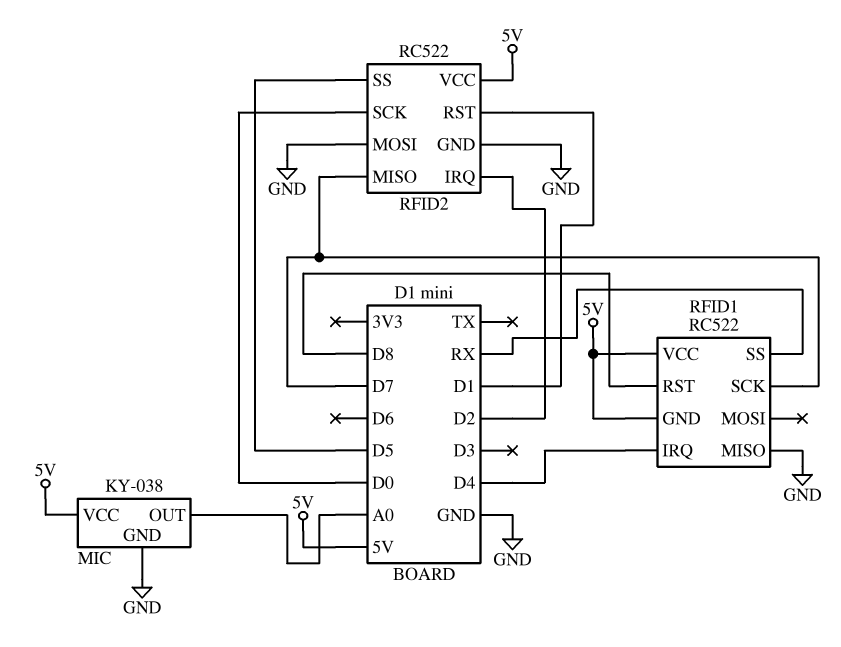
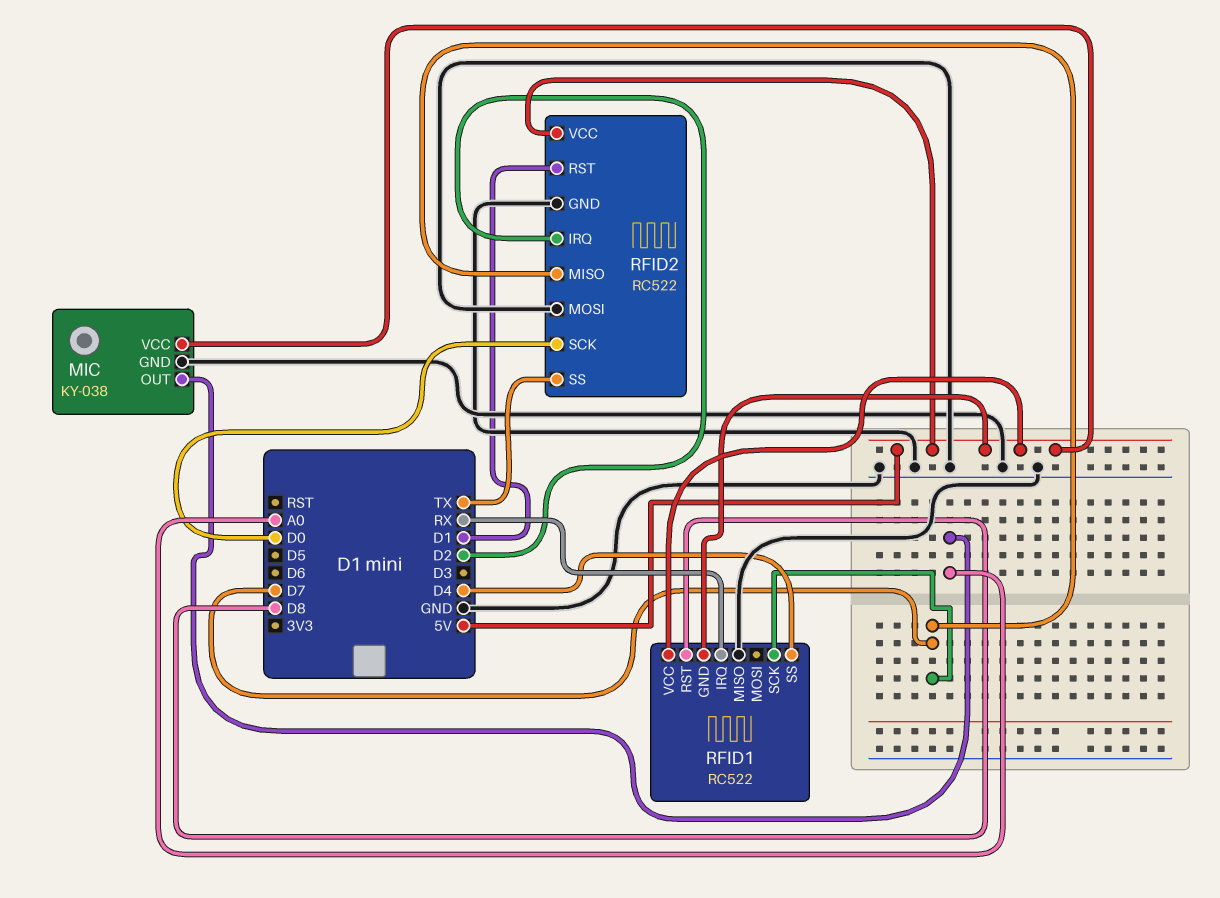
RFID1 pin IRQ: D4 -> RX
RFID1 pin SS: RX -> D4
RFID2 pin SS: D5 -> TX

